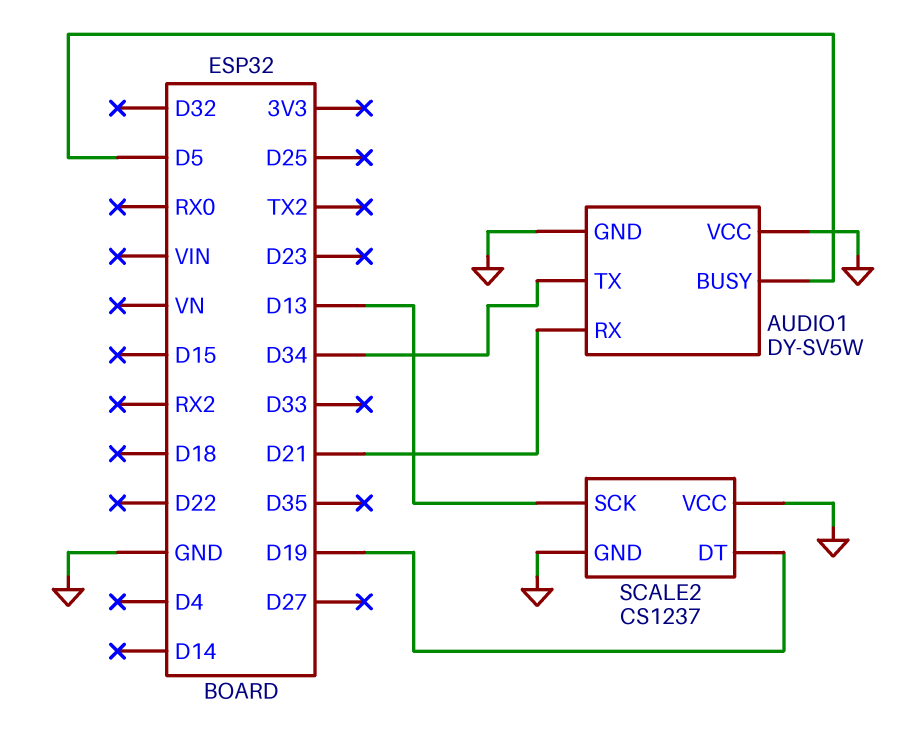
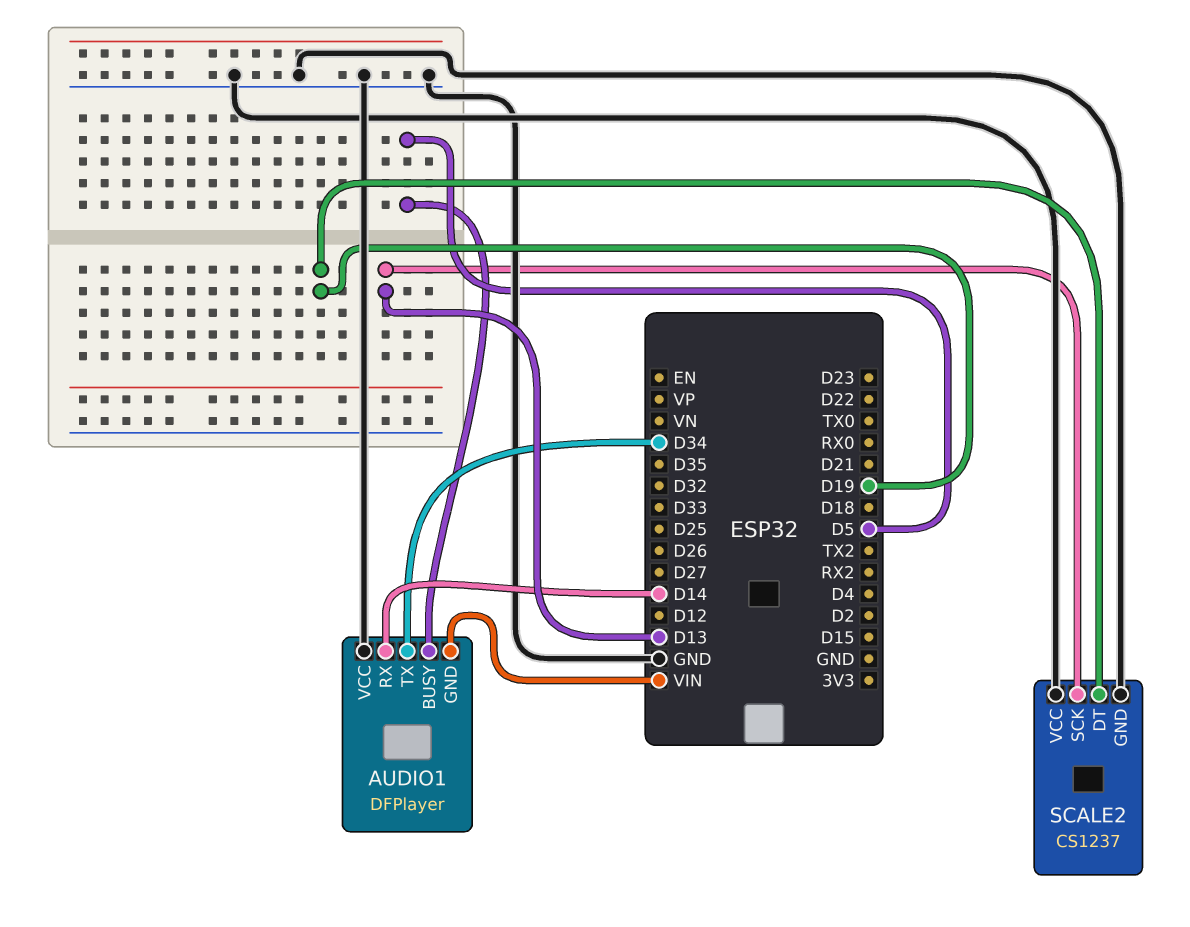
AUDIO1: DY-SV5W -> DFPlayer
AUDIO1 pin GND: GND -> VIN
AUDIO1 pin RX: D21 -> D14

